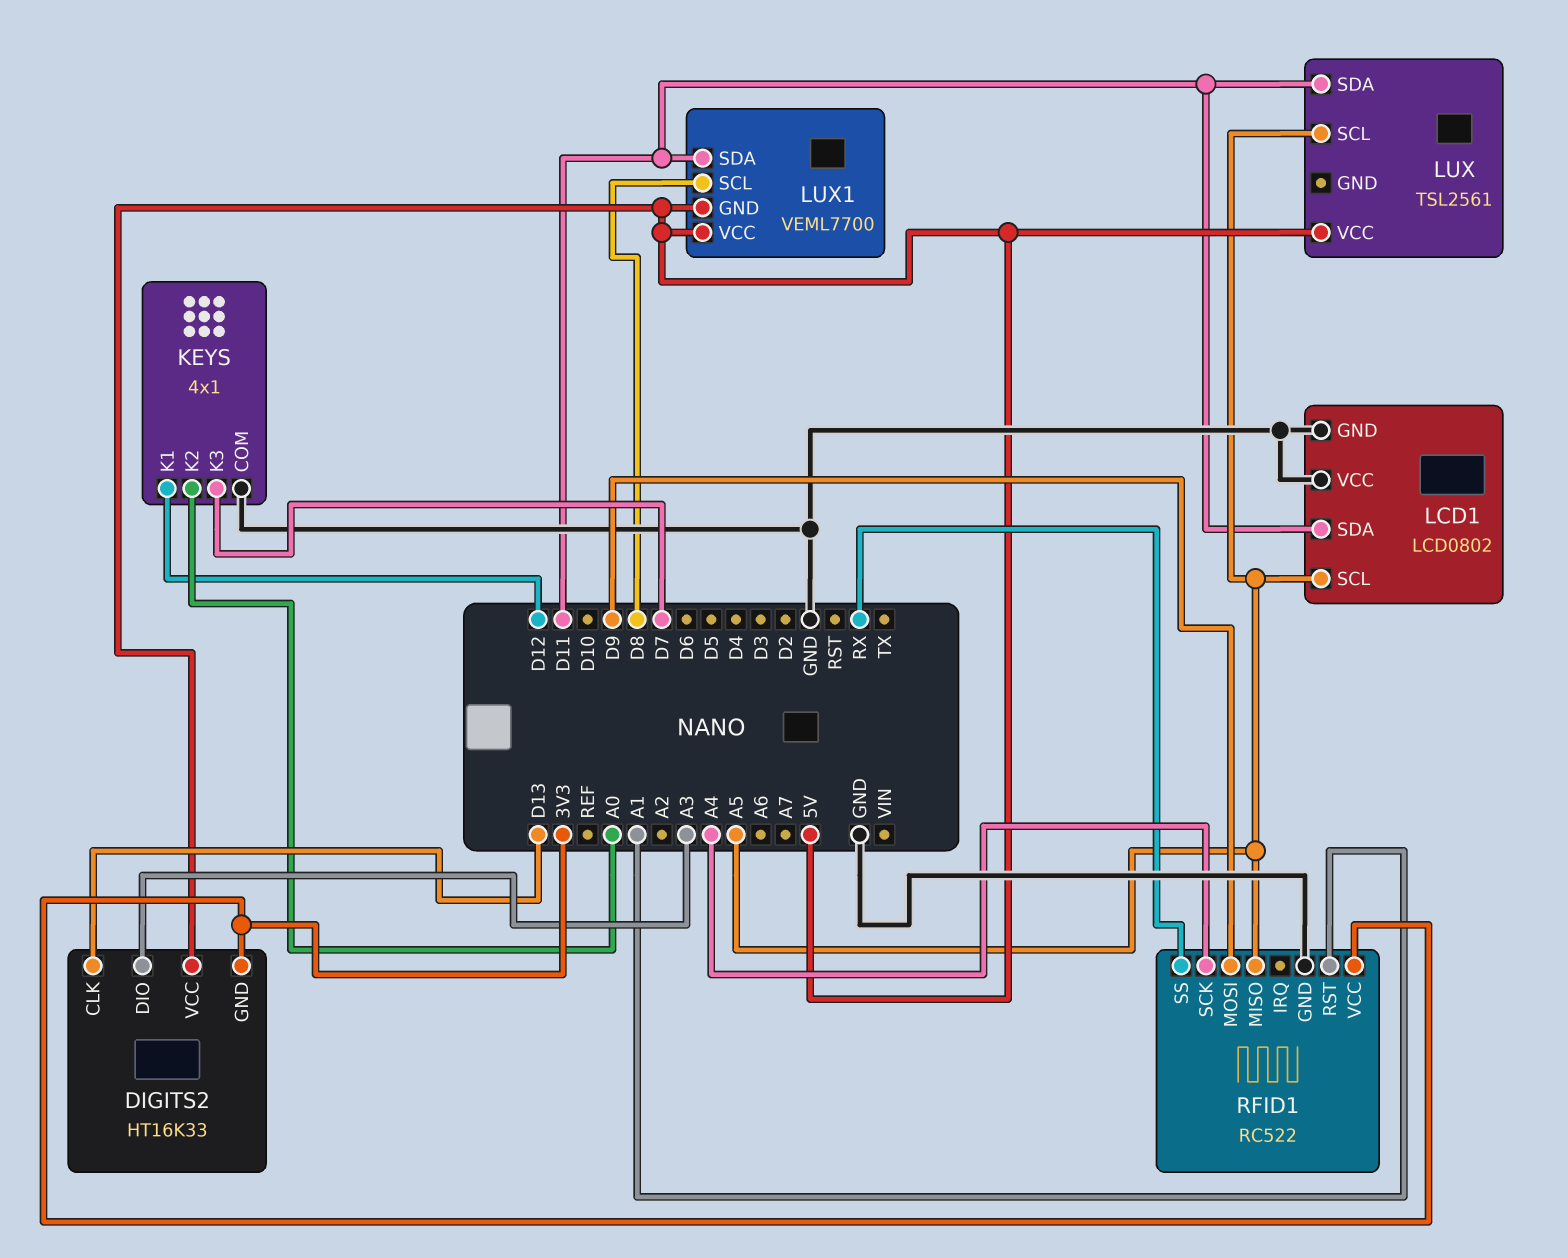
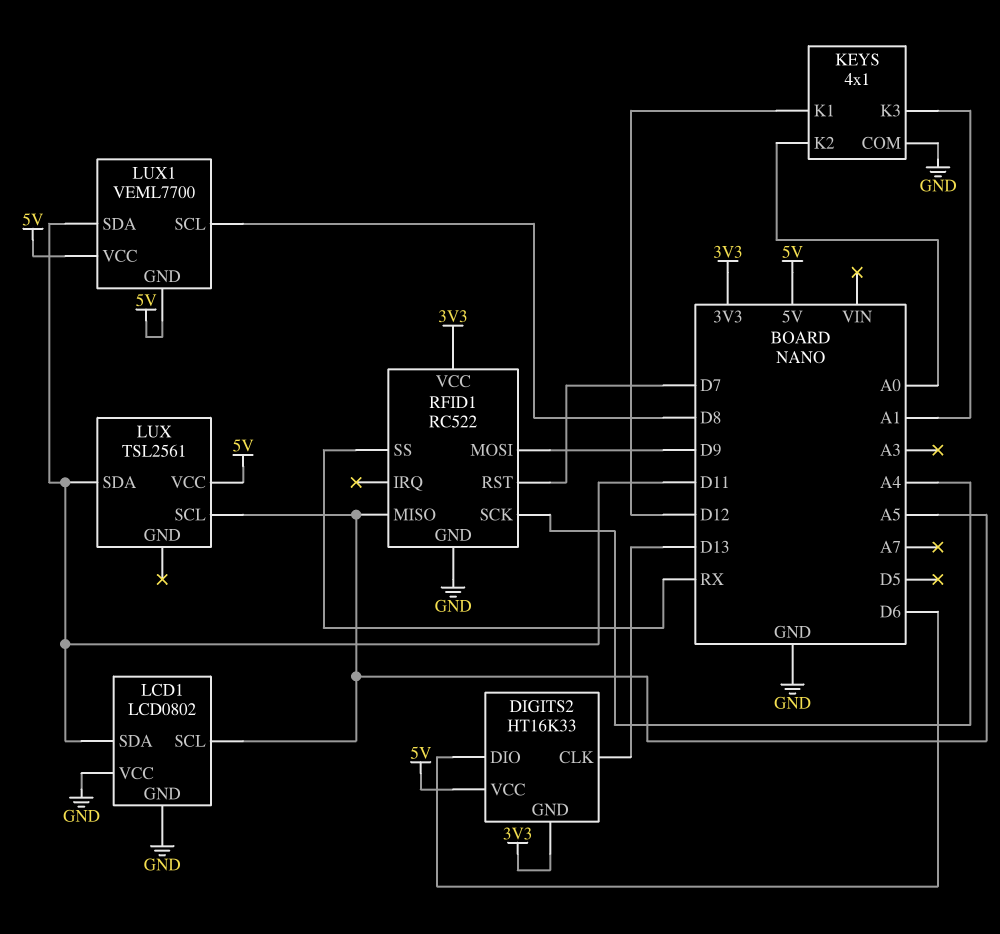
DIGITS2 pin DIO: A3 -> D6
KEYS pin K3: D7 -> A1
RFID1 pin RST: A1 -> D7

